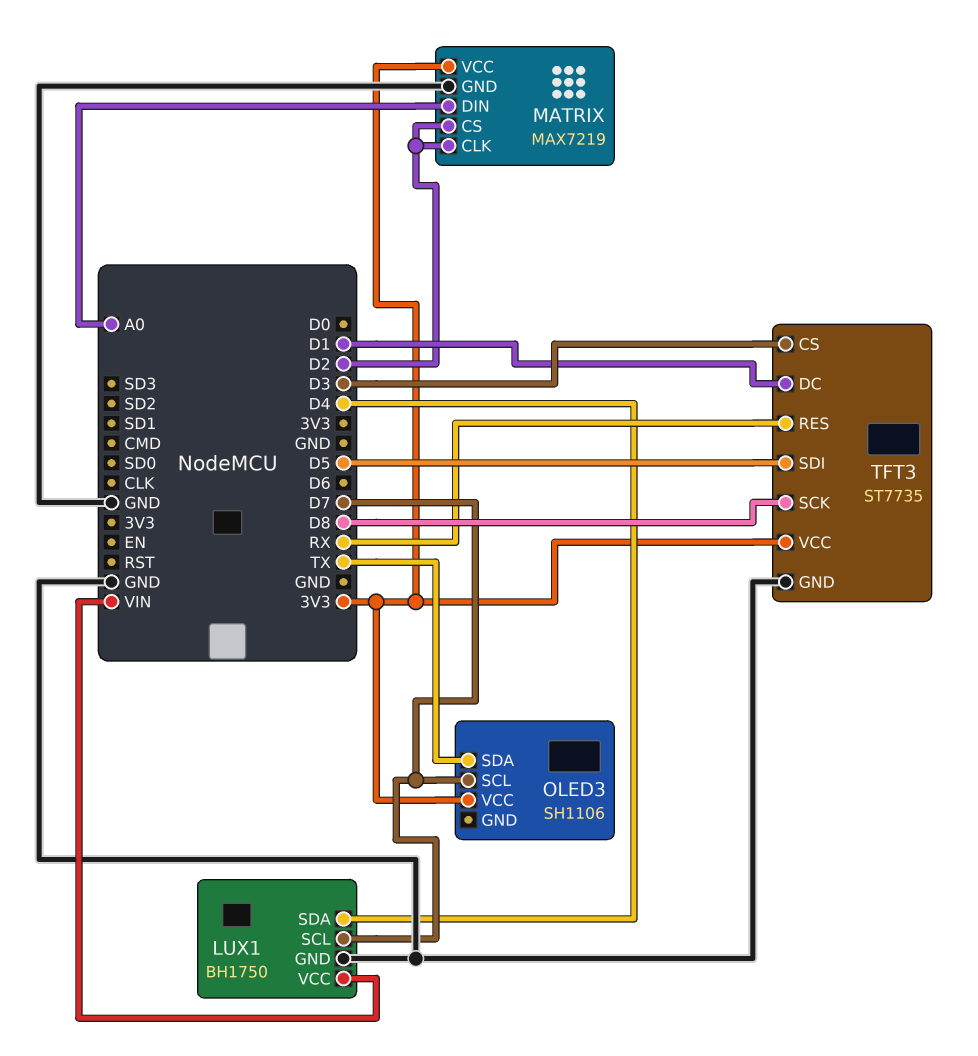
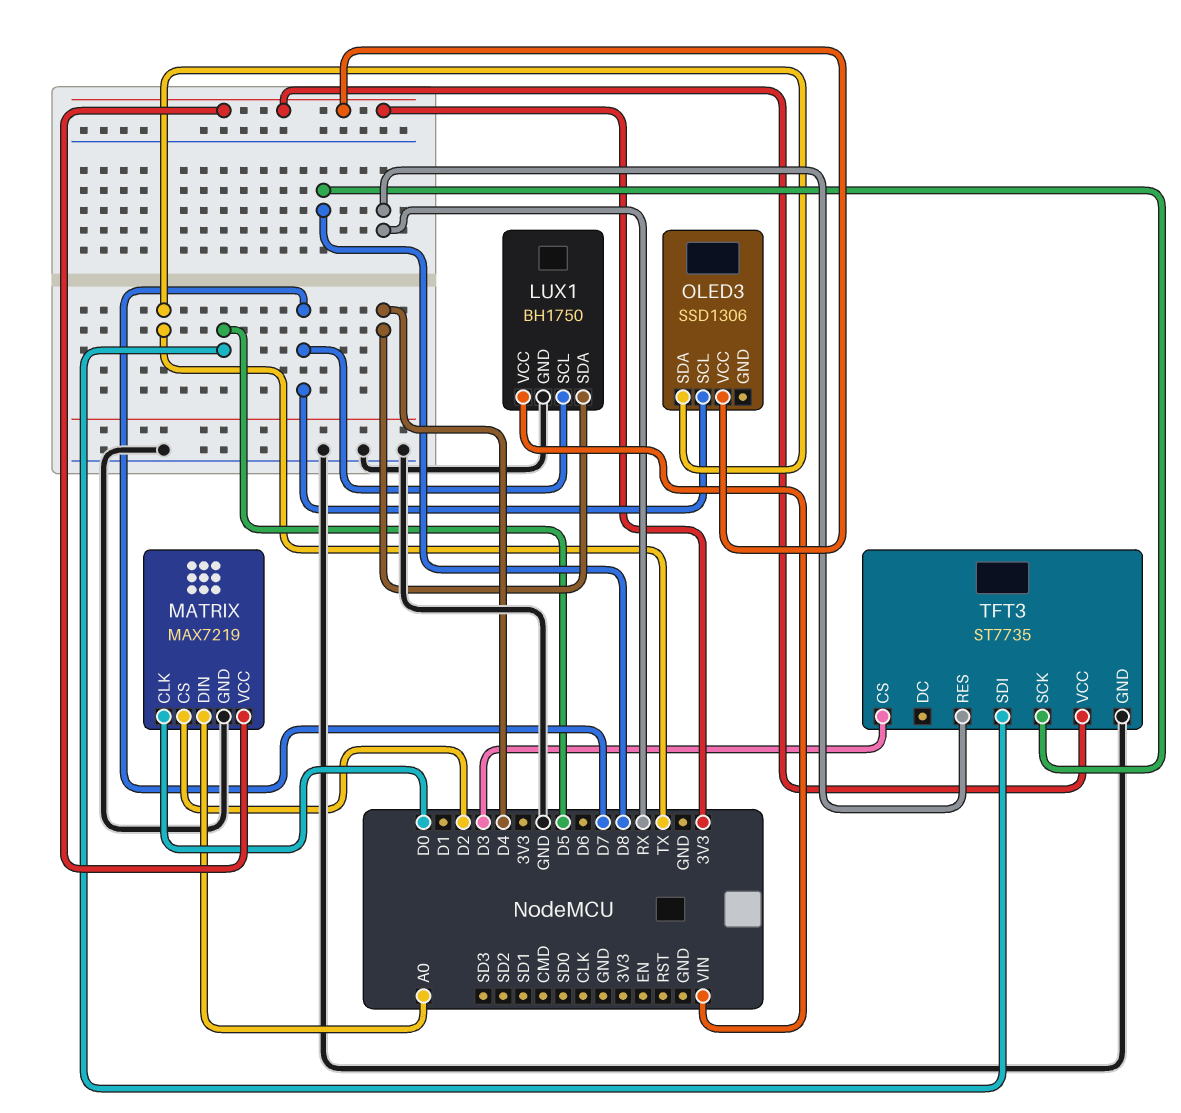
MATRIX pin CLK: D2 -> D0
OLED3: SH1106 -> SSD1306
TFT3 pin DC: D1 -> none

